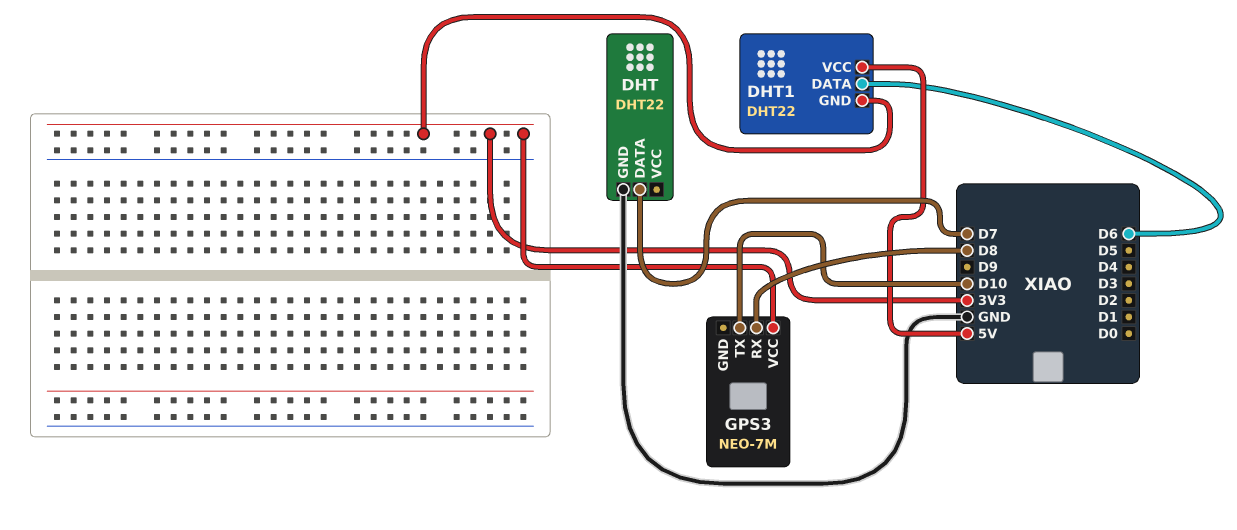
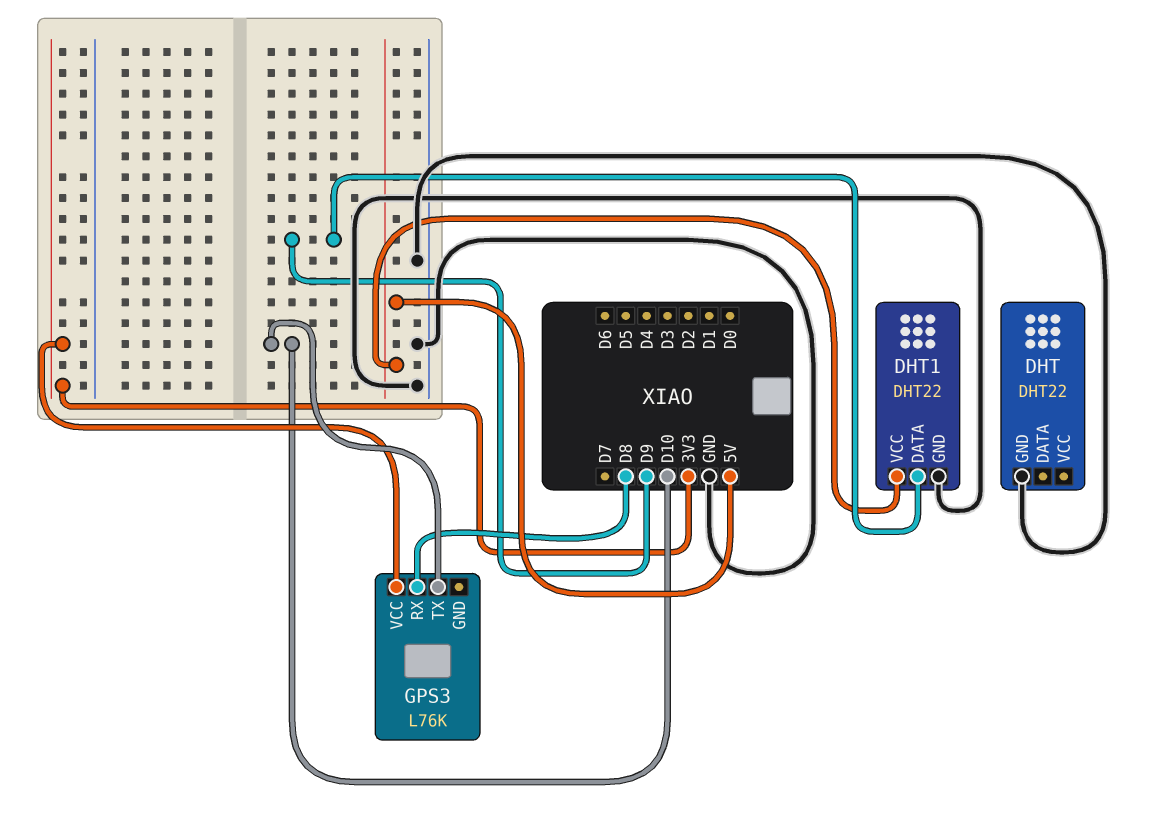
DHT pin DATA: D7 -> none
DHT1 pin DATA: D6 -> D9
DHT1 pin GND: 3V3 -> GND
GPS3: NEO-7M -> L76K

